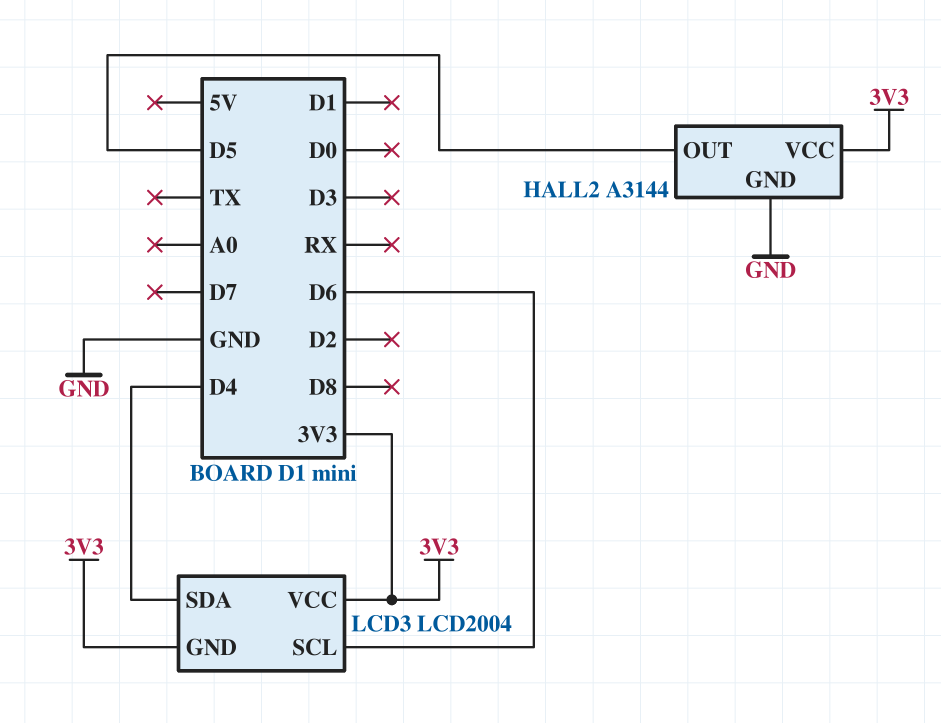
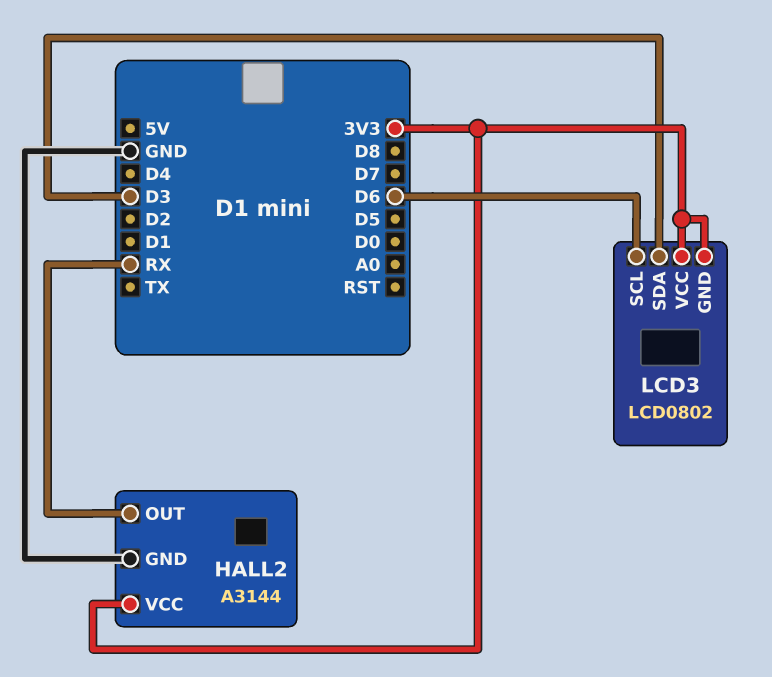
HALL2 pin OUT: D5 -> RX
LCD3: LCD2004 -> LCD0802
LCD3 pin SDA: D4 -> D3

